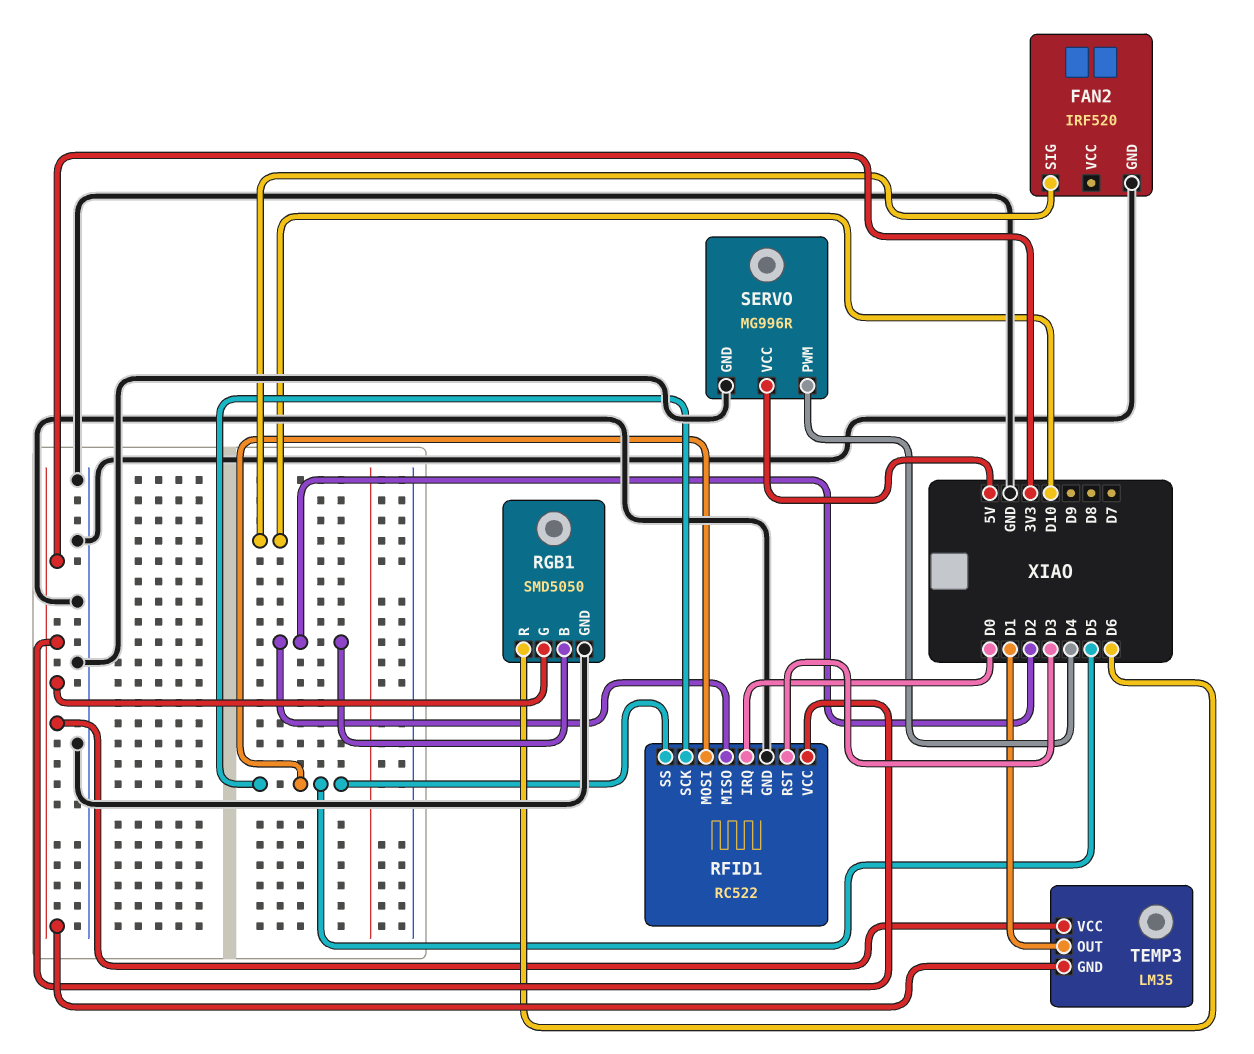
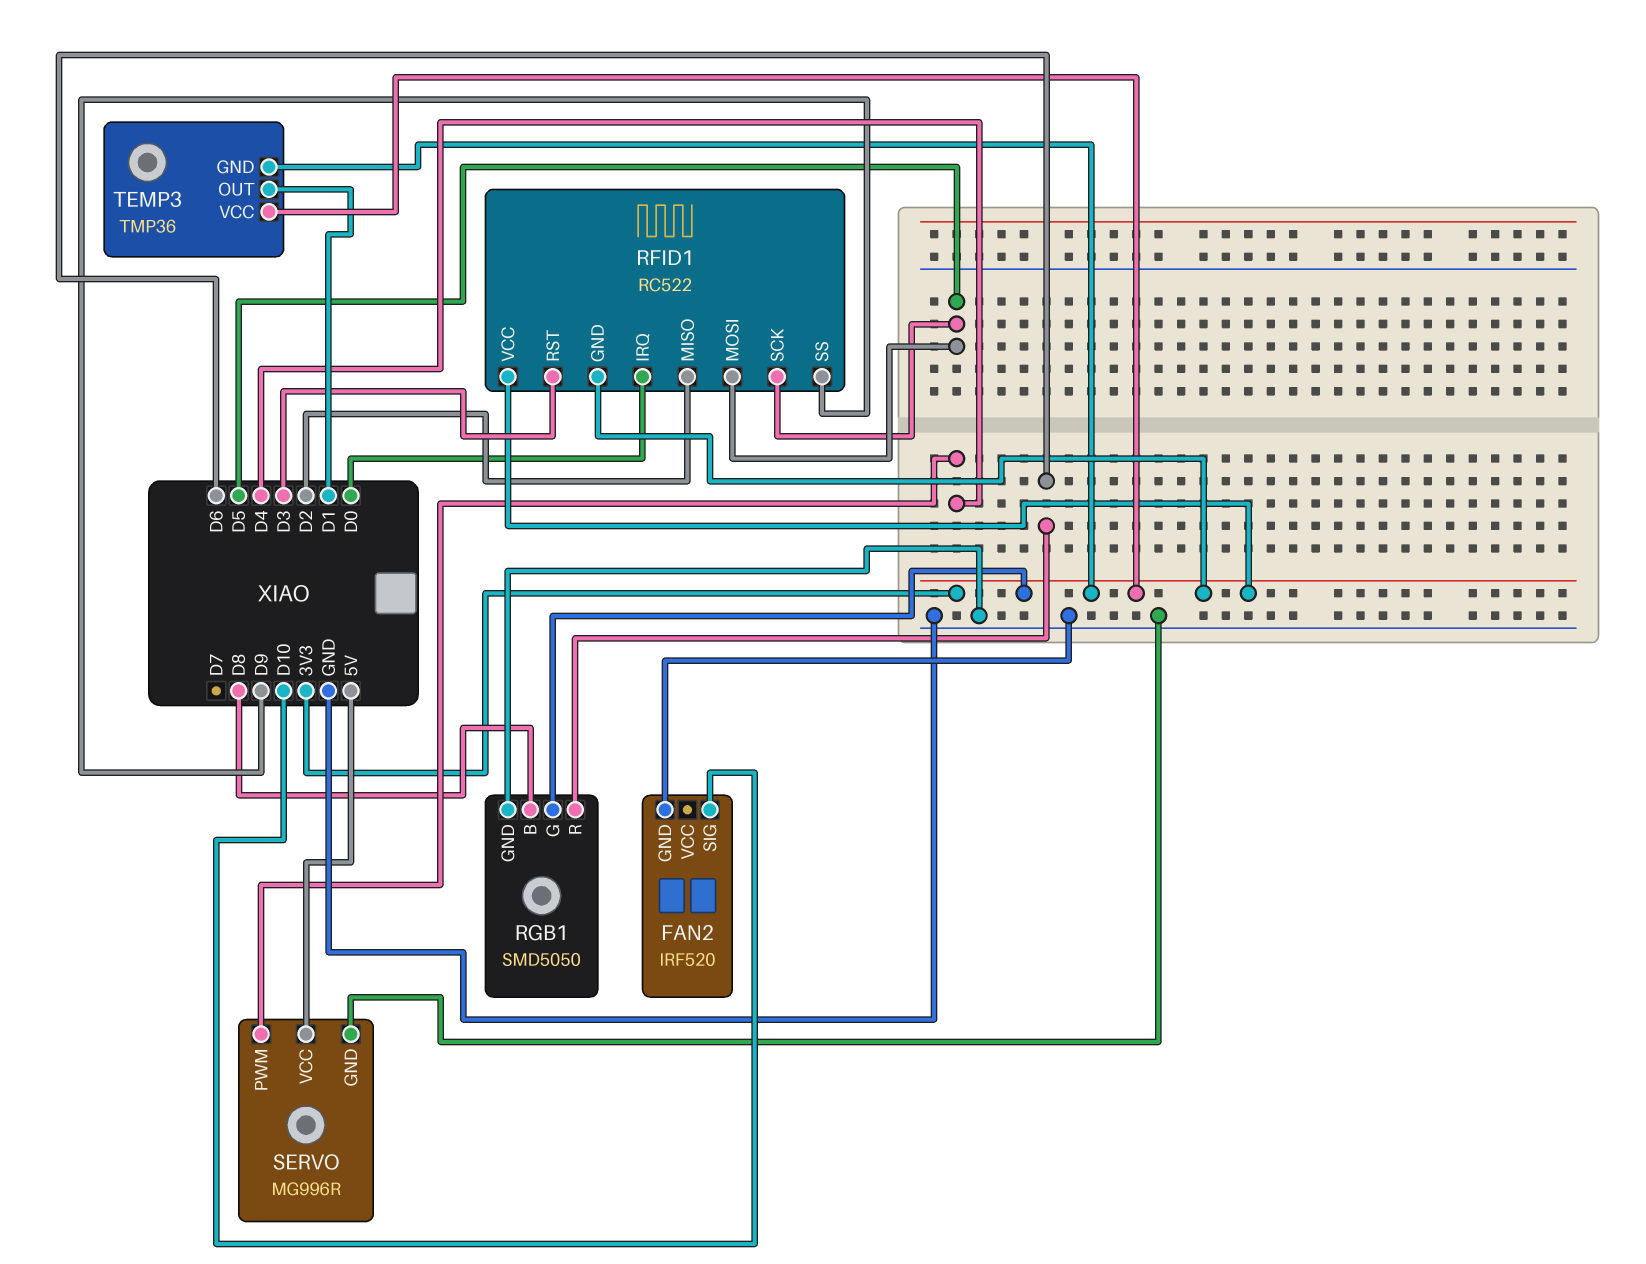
RFID1 pin GND: GND -> 3V3
RFID1 pin SS: D5 -> D9
RGB1 pin B: D2 -> D8
TEMP3: LM35 -> TMP36

